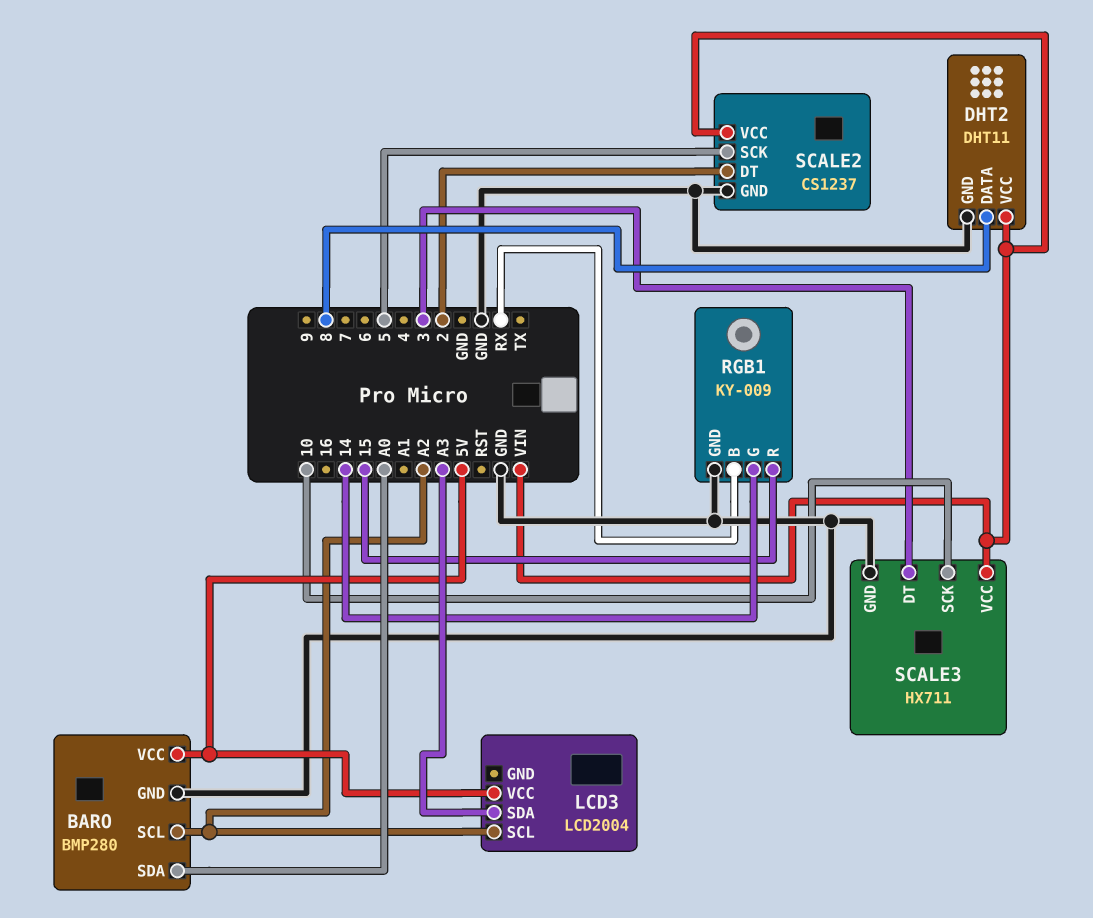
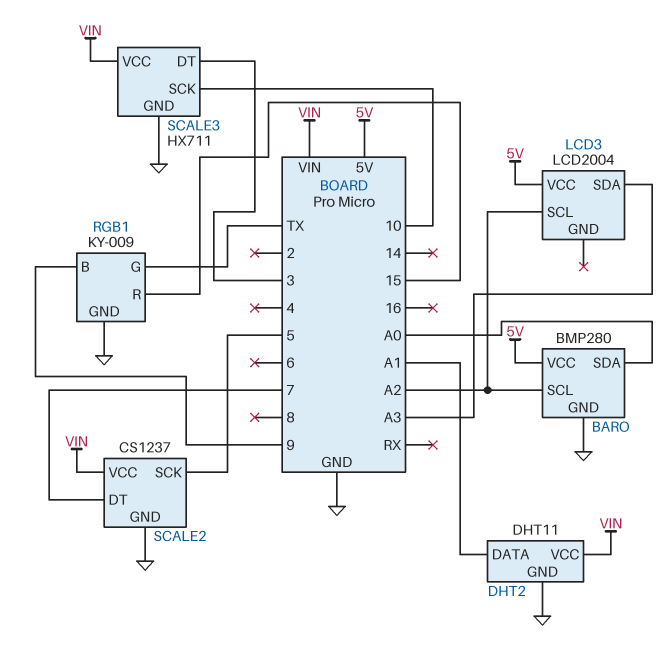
DHT2 pin DATA: 8 -> A1
RGB1 pin B: RX -> 9
RGB1 pin G: 14 -> TX
SCALE2 pin DT: 2 -> 7

